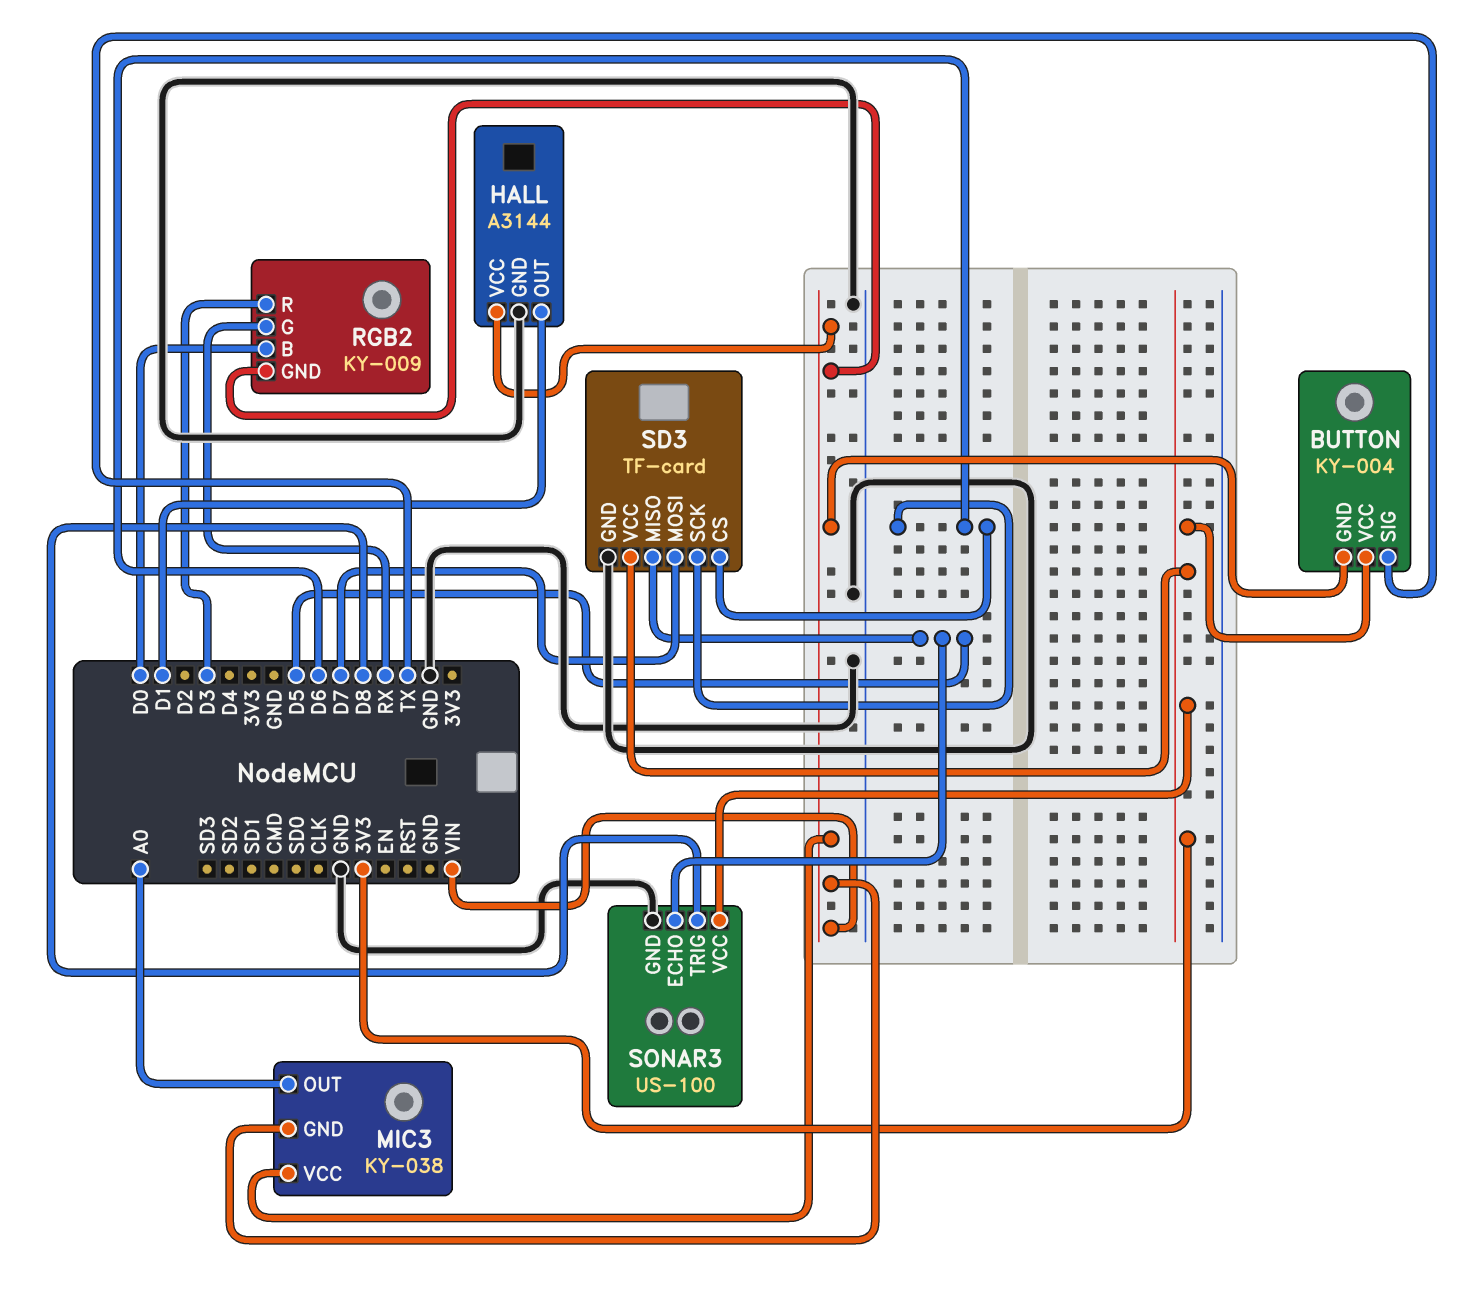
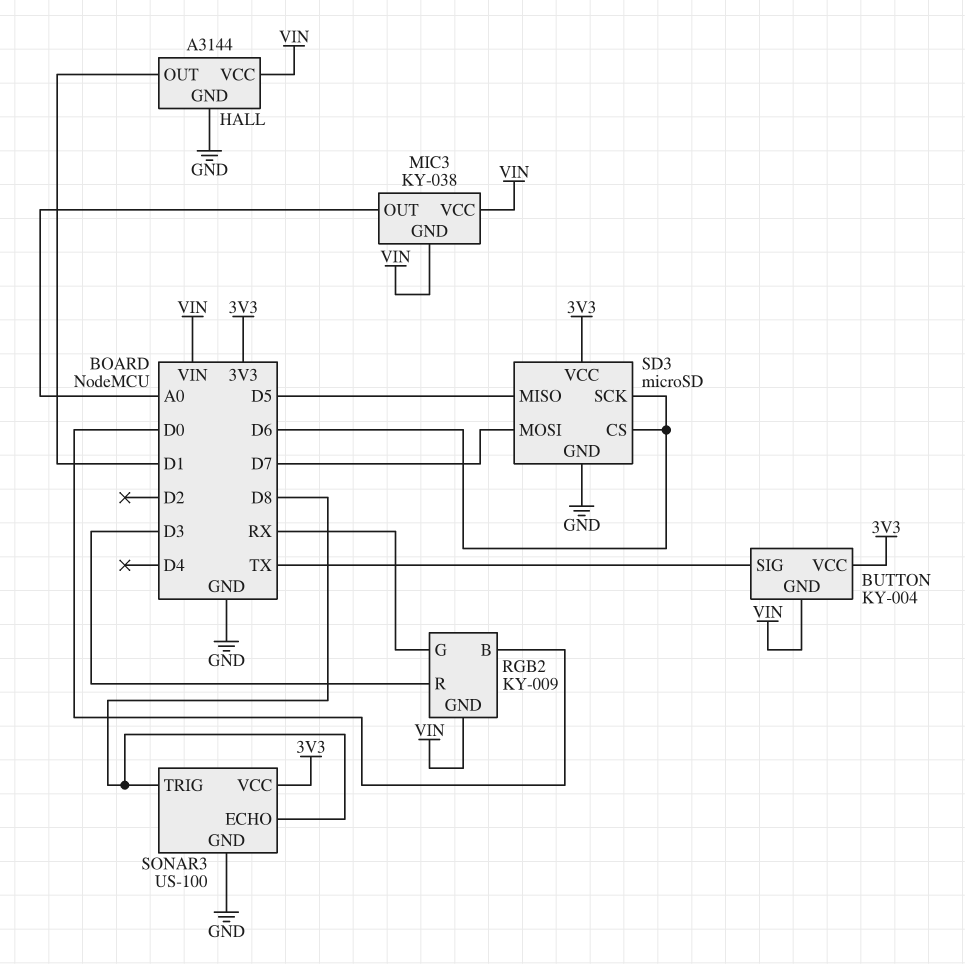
SD3: TF-card -> microSD
SONAR3 pin ECHO: D5 -> D8

